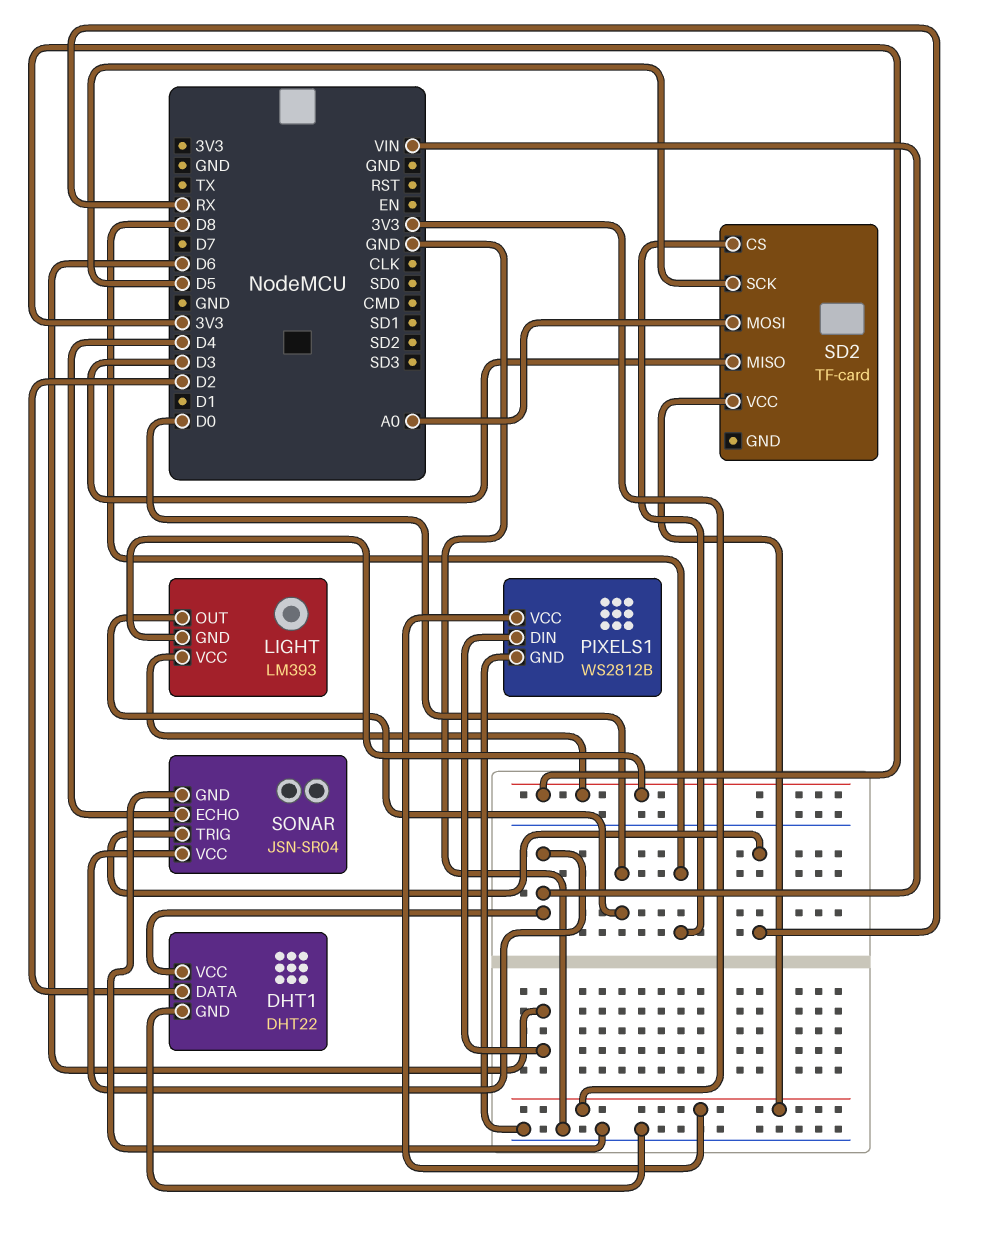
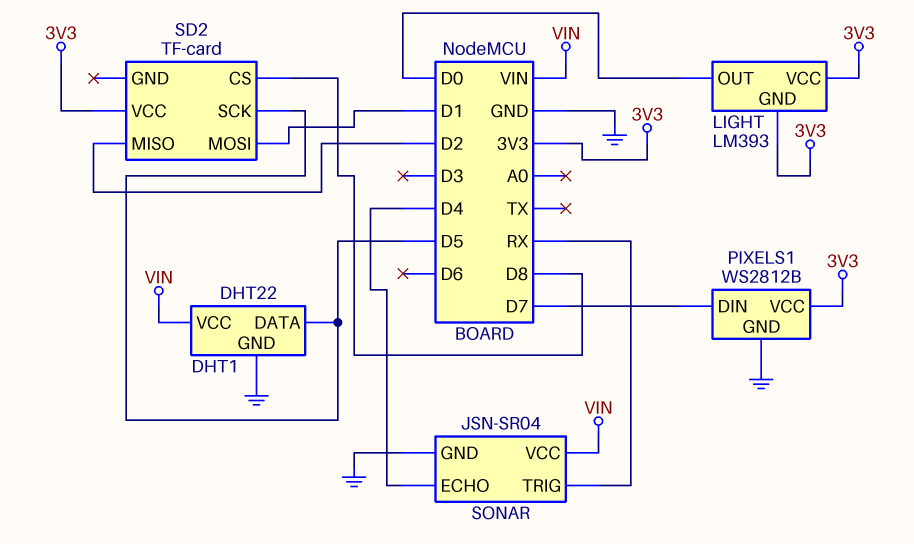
DHT1 pin DATA: D2 -> D5
PIXELS1 pin DIN: D6 -> D7
SD2 pin MISO: D3 -> D2
SD2 pin MOSI: A0 -> D1

